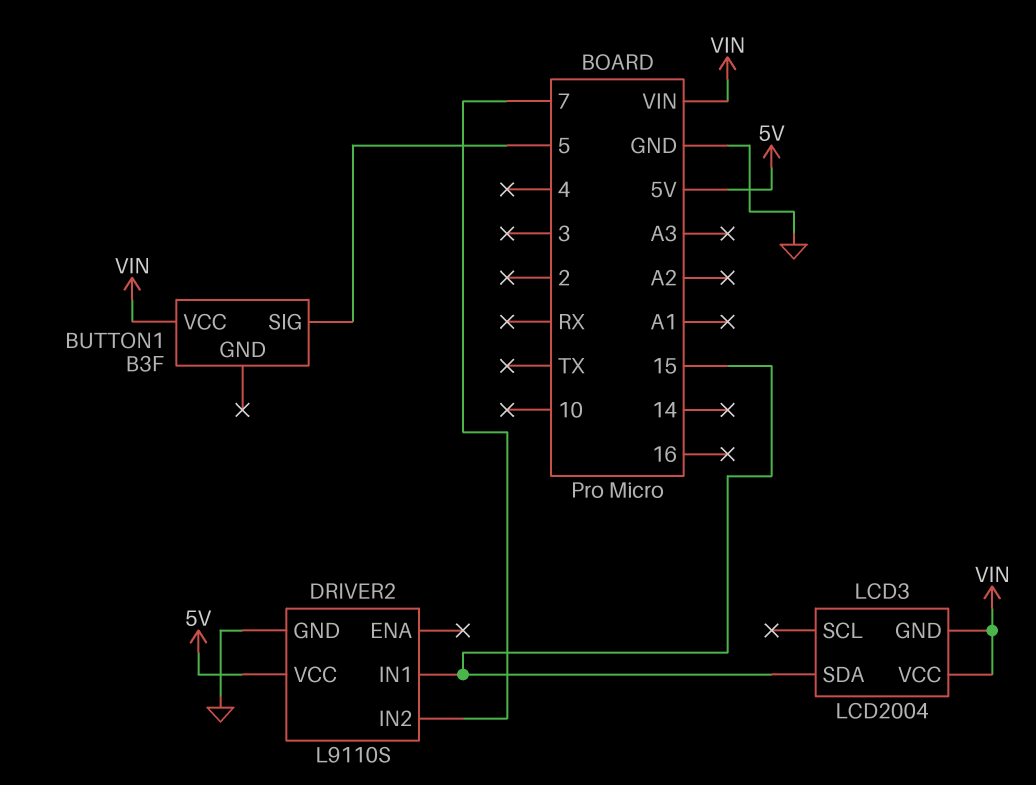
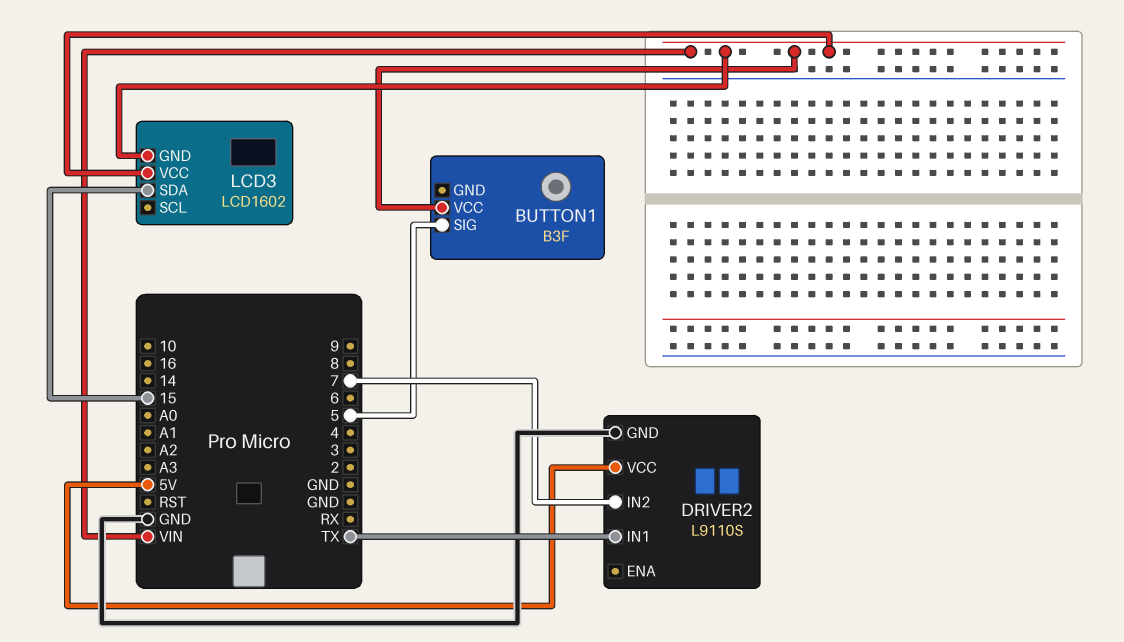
DRIVER2 pin IN1: 15 -> TX
LCD3: LCD2004 -> LCD1602

